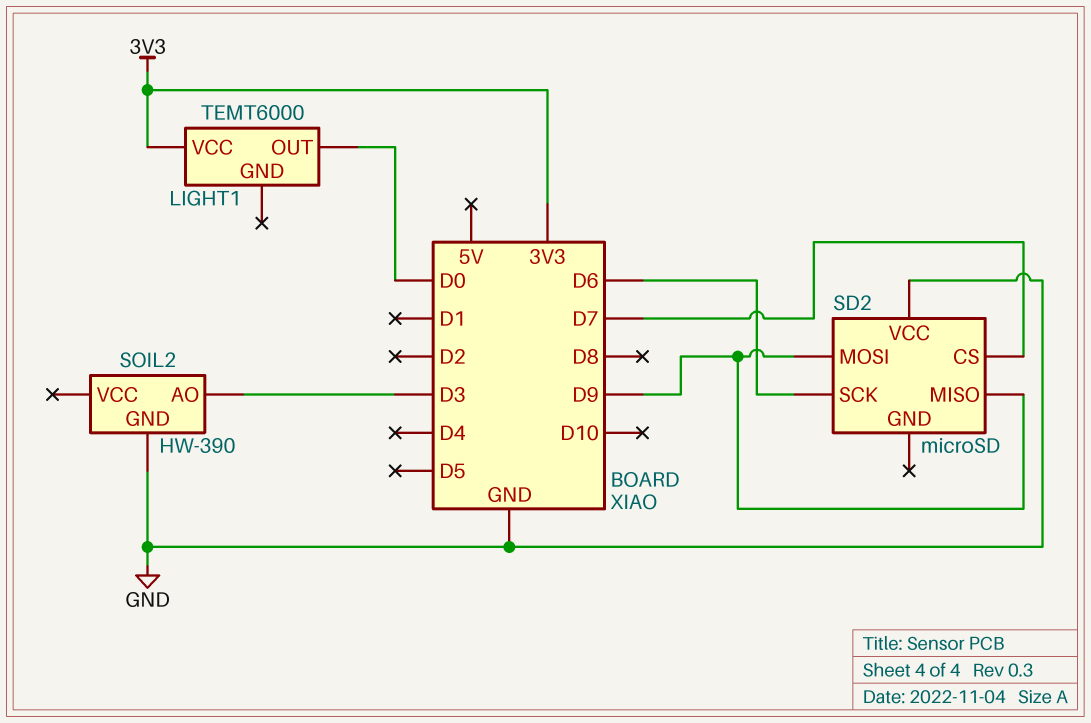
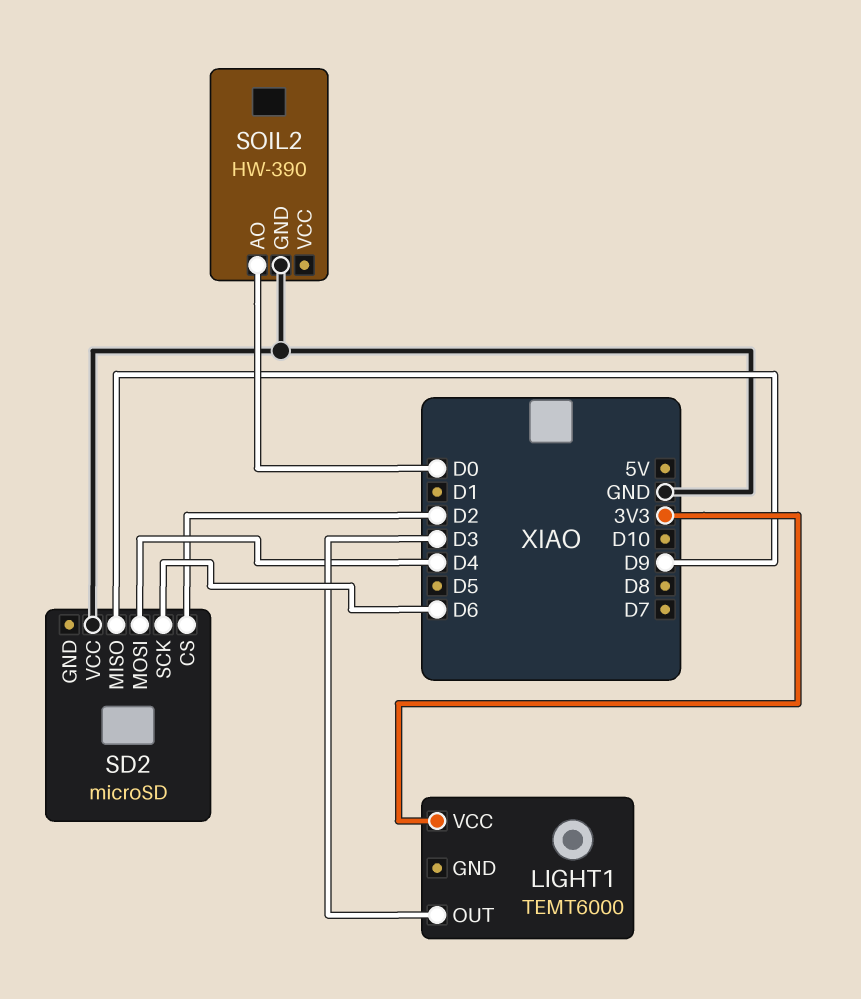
LIGHT1 pin OUT: D0 -> D3
SD2 pin CS: D7 -> D2
SD2 pin MOSI: D9 -> D4
SOIL2 pin AO: D3 -> D0

